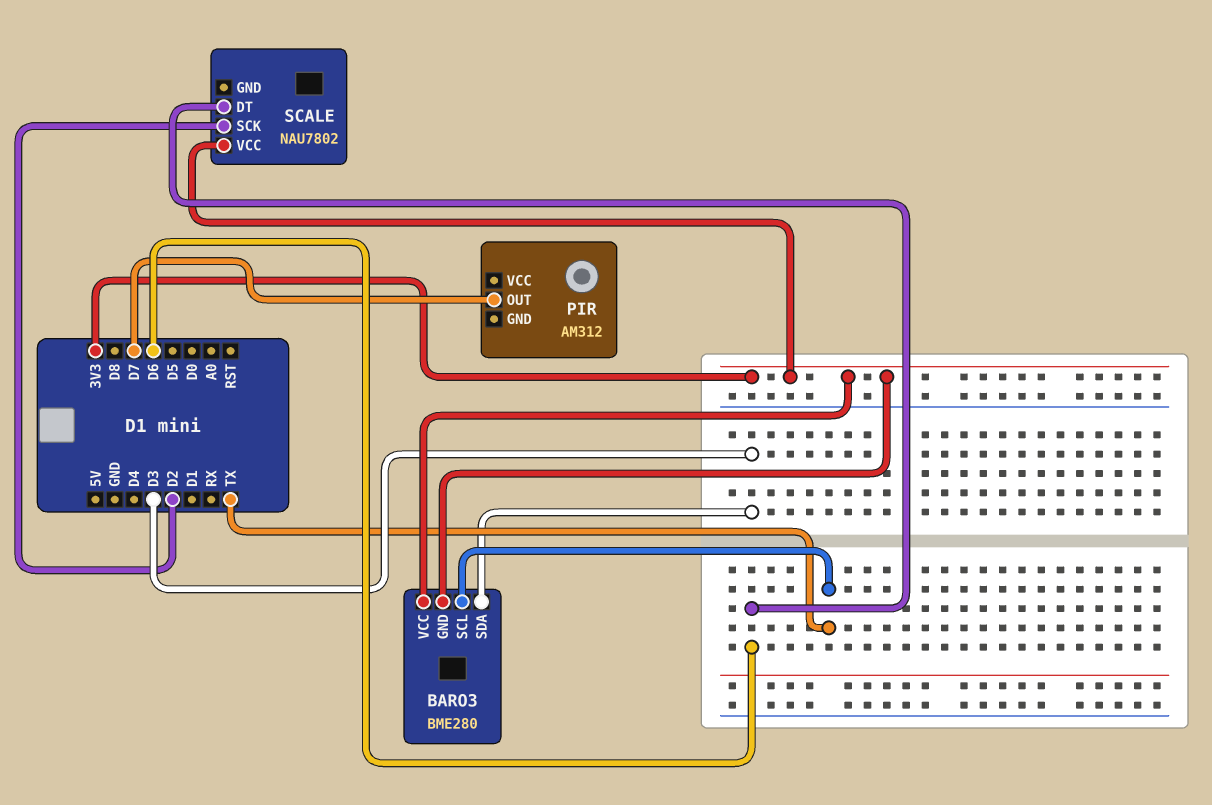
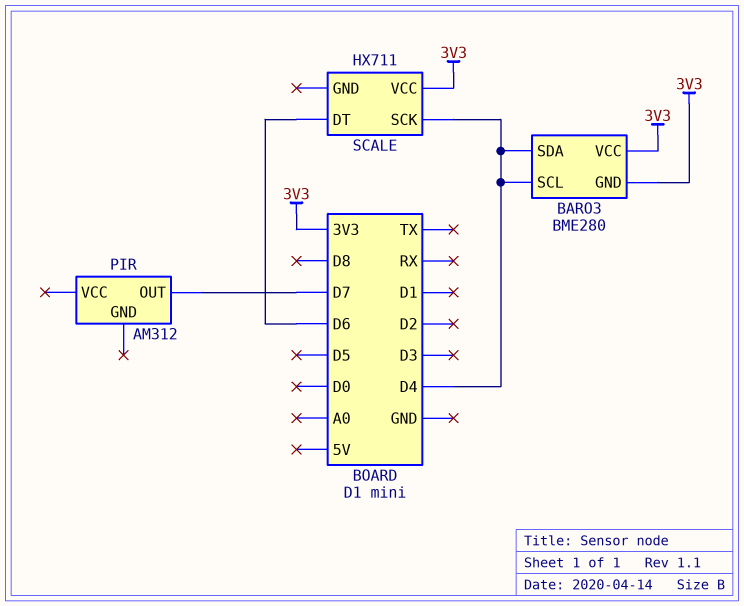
BARO3 pin SCL: TX -> D4
BARO3 pin SDA: D3 -> D4
SCALE: NAU7802 -> HX711
SCALE pin SCK: D2 -> D4

